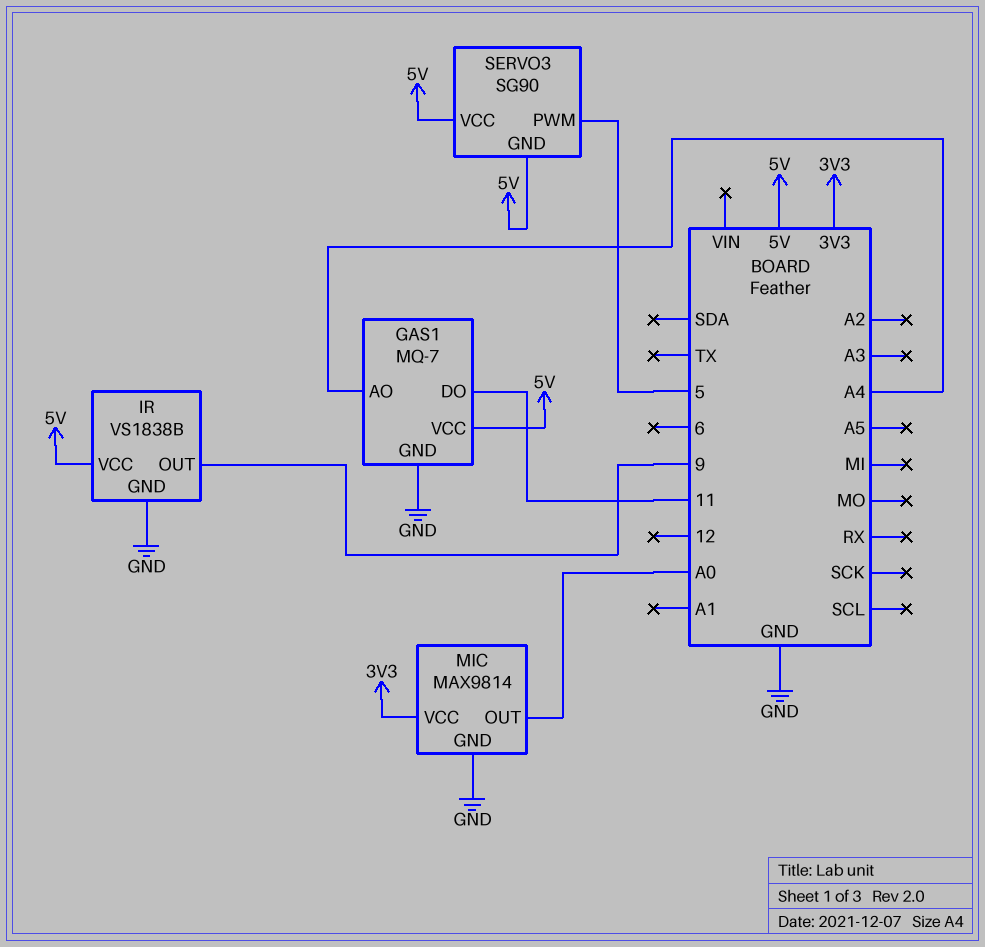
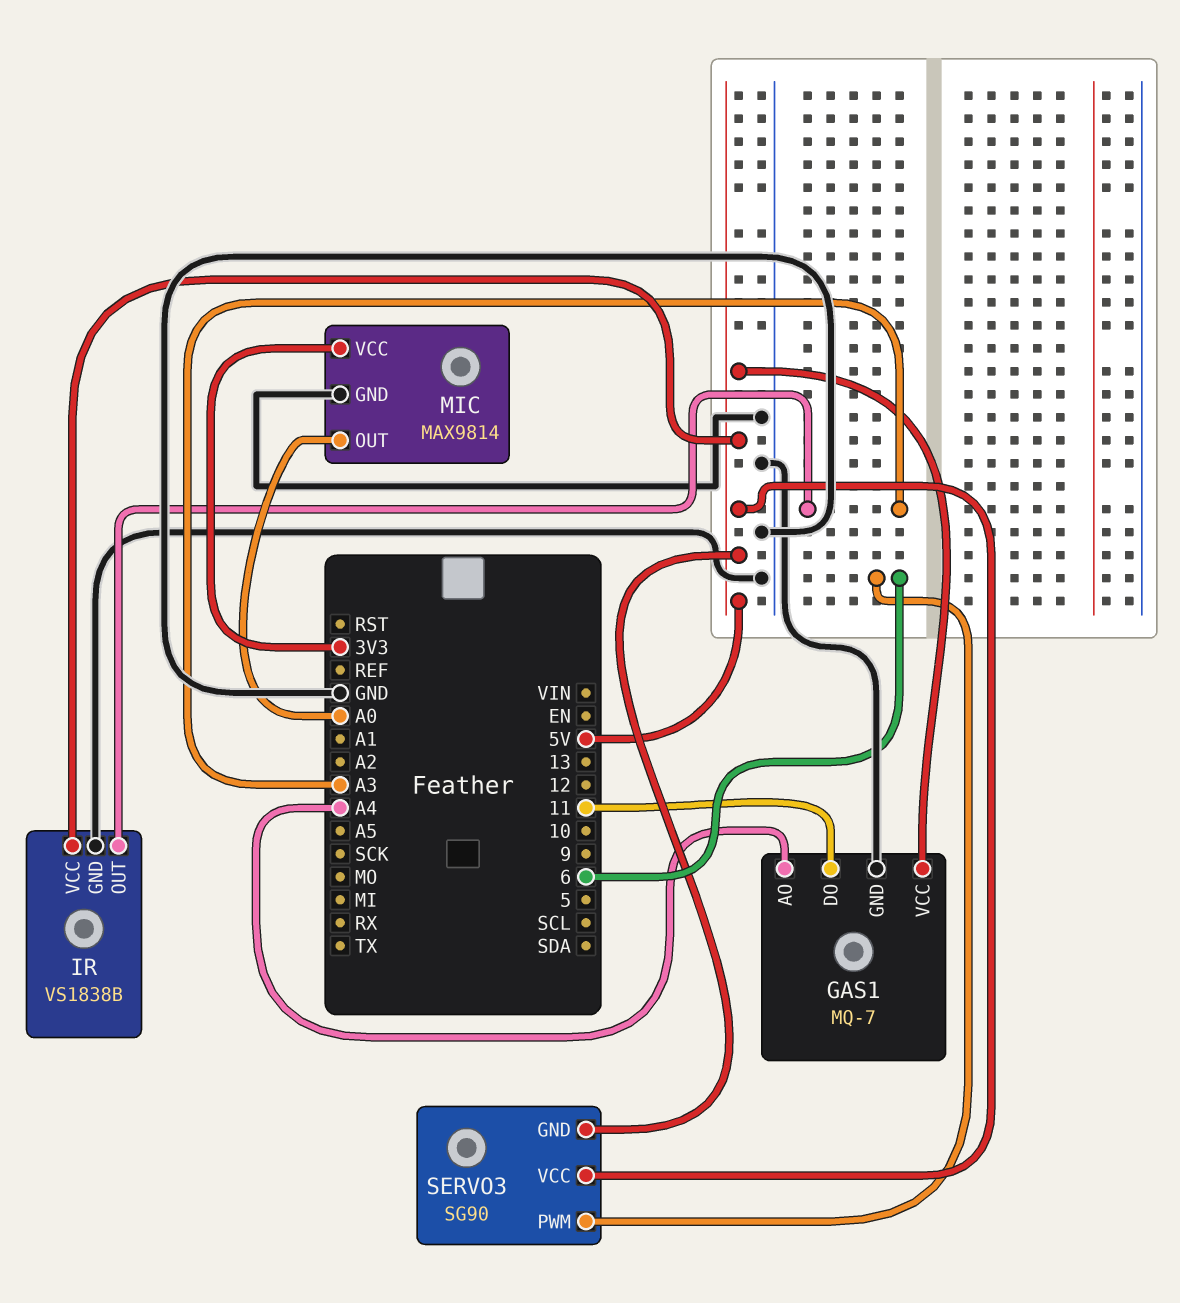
IR pin OUT: 9 -> A3
SERVO3 pin PWM: 5 -> 6

